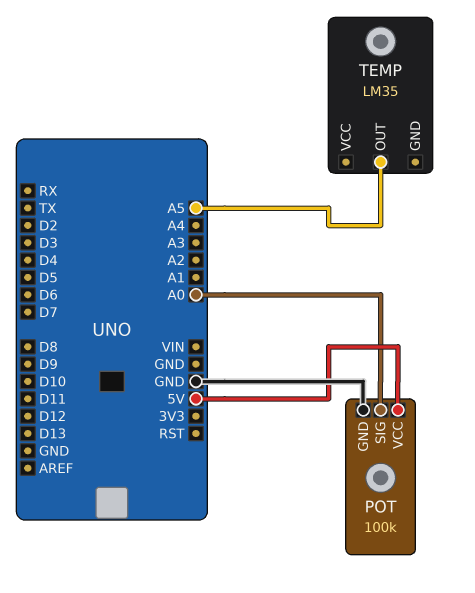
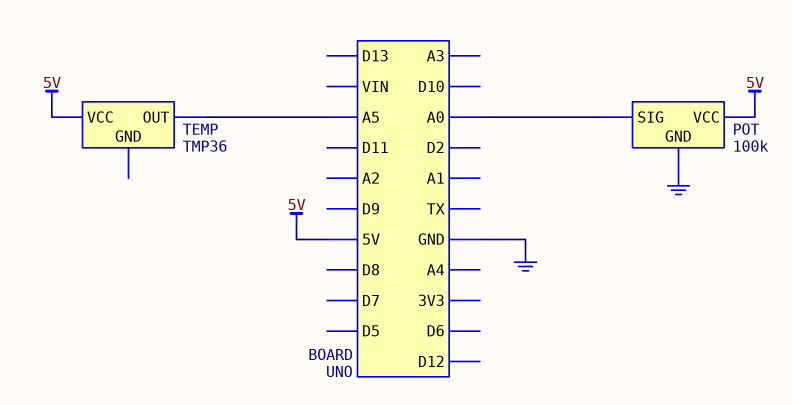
TEMP: LM35 -> TMP36
TEMP pin VCC: none -> 5V

